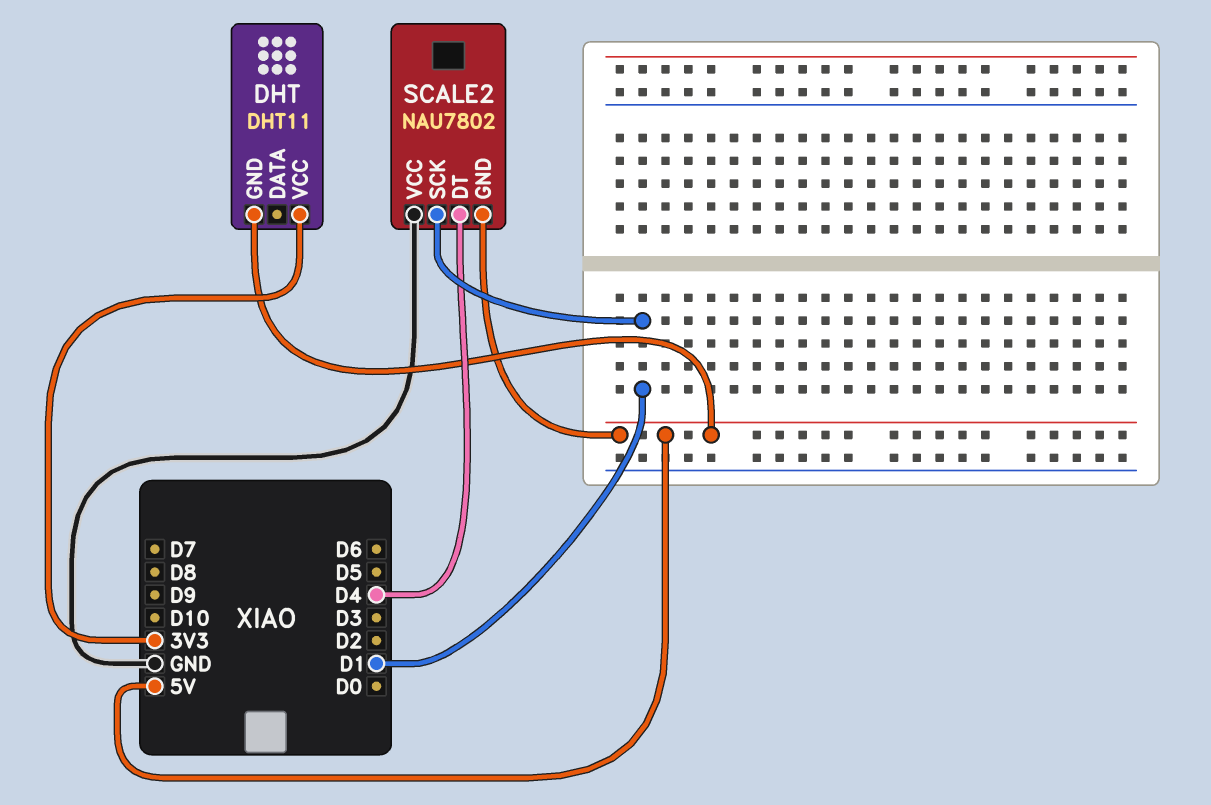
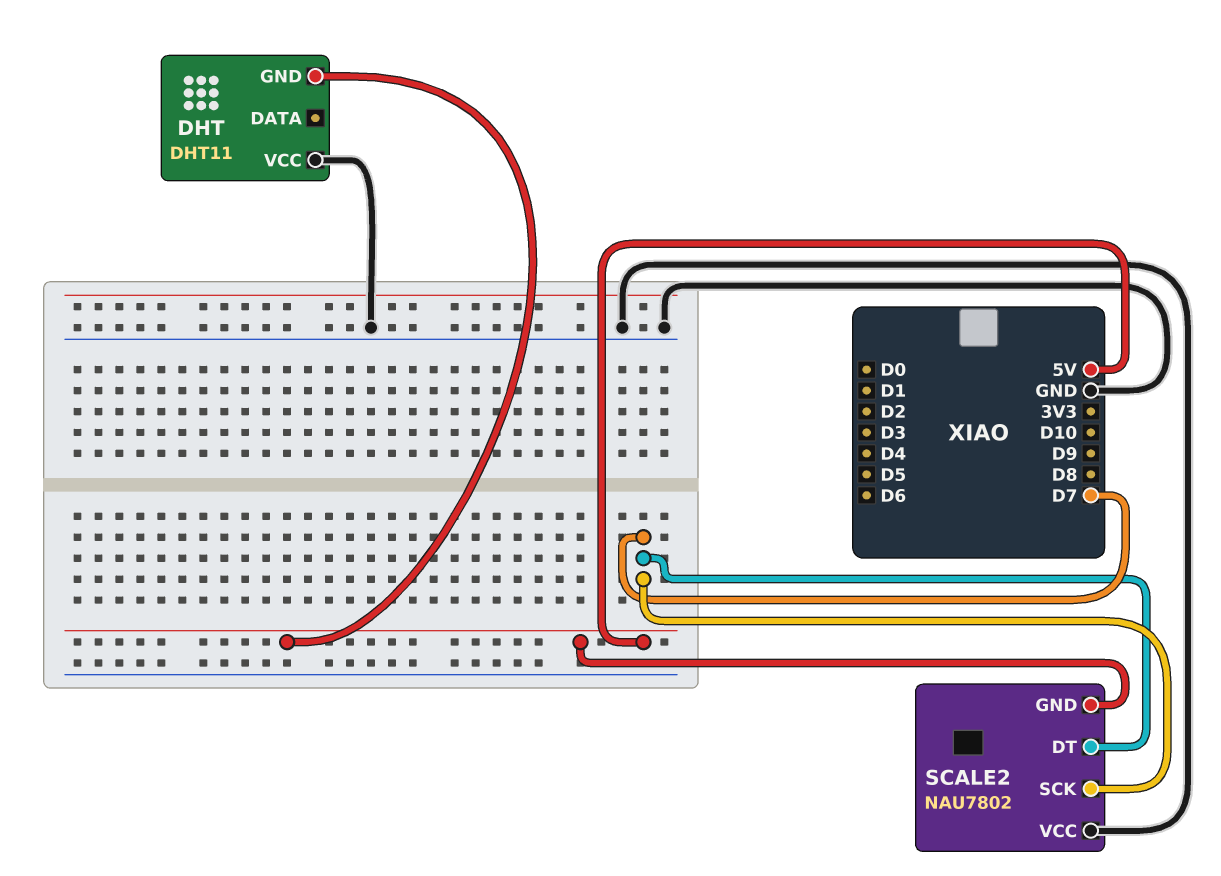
DHT pin VCC: 3V3 -> GND
SCALE2 pin DT: D4 -> D7
SCALE2 pin SCK: D1 -> D7

